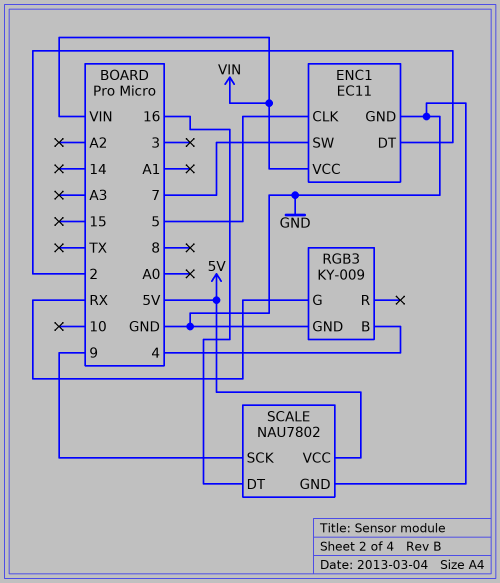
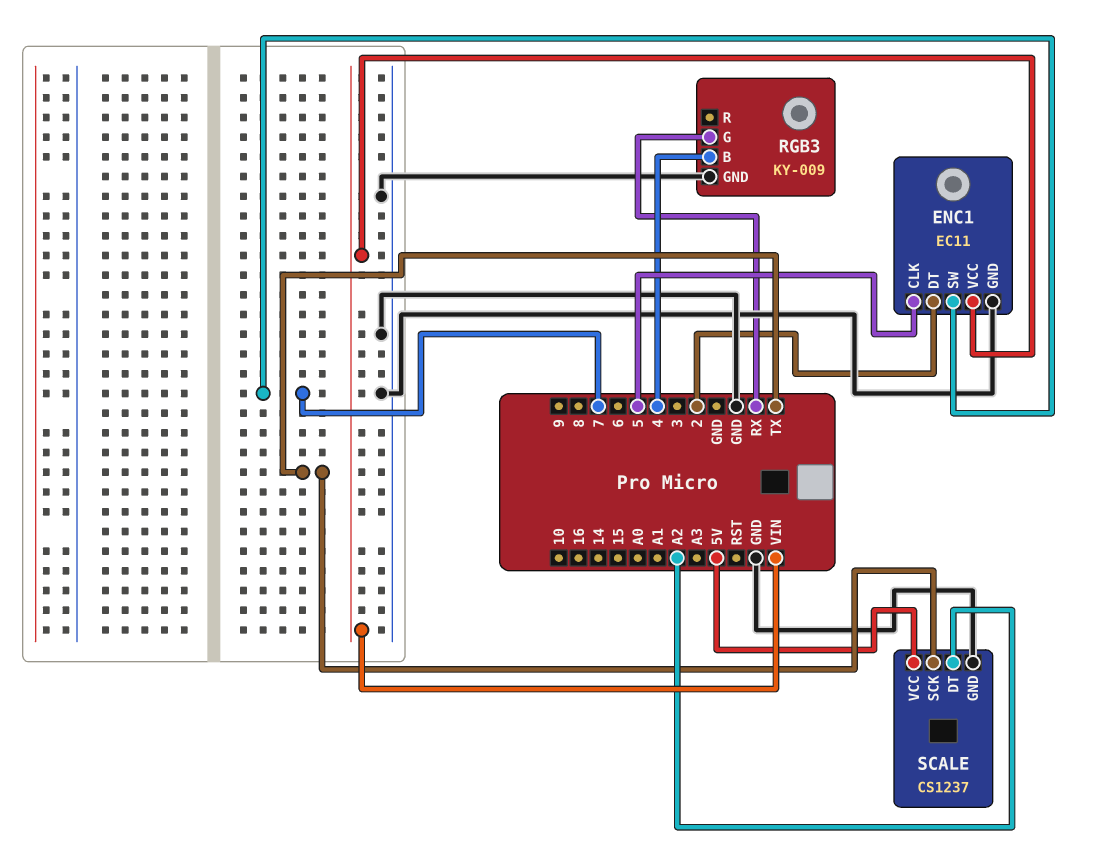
SCALE: NAU7802 -> CS1237
SCALE pin DT: 16 -> A2
SCALE pin SCK: 9 -> TX

